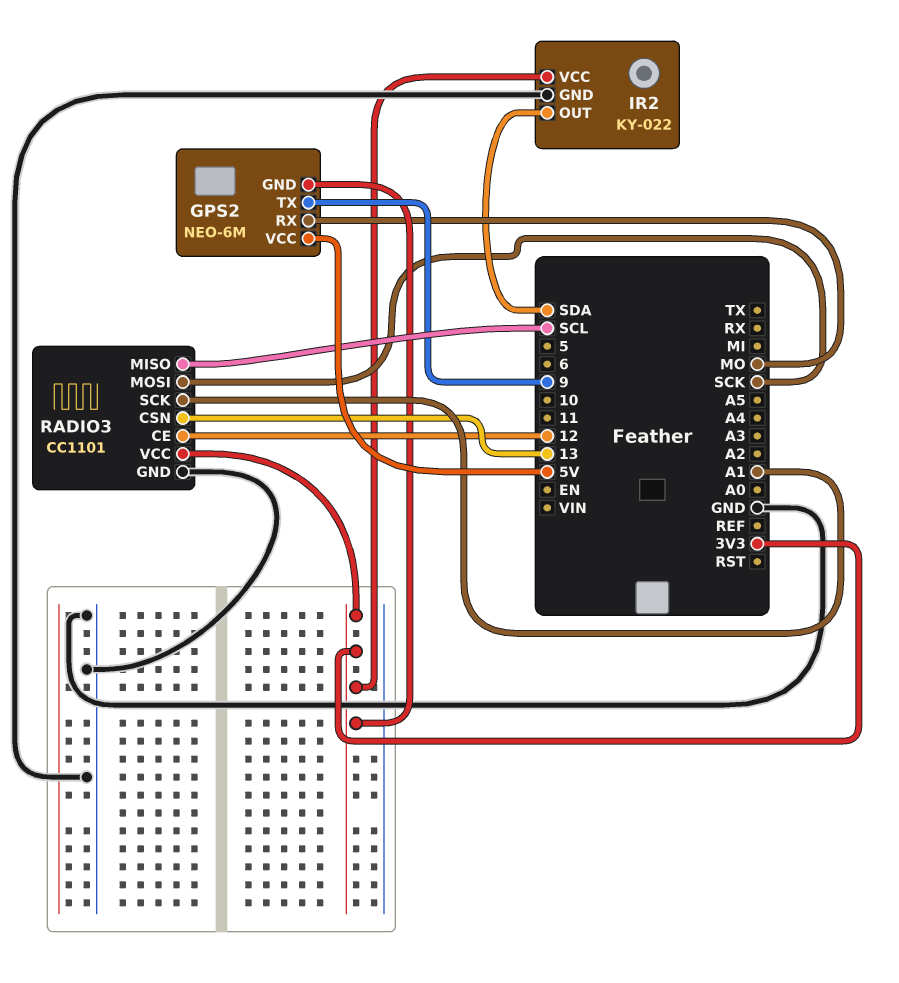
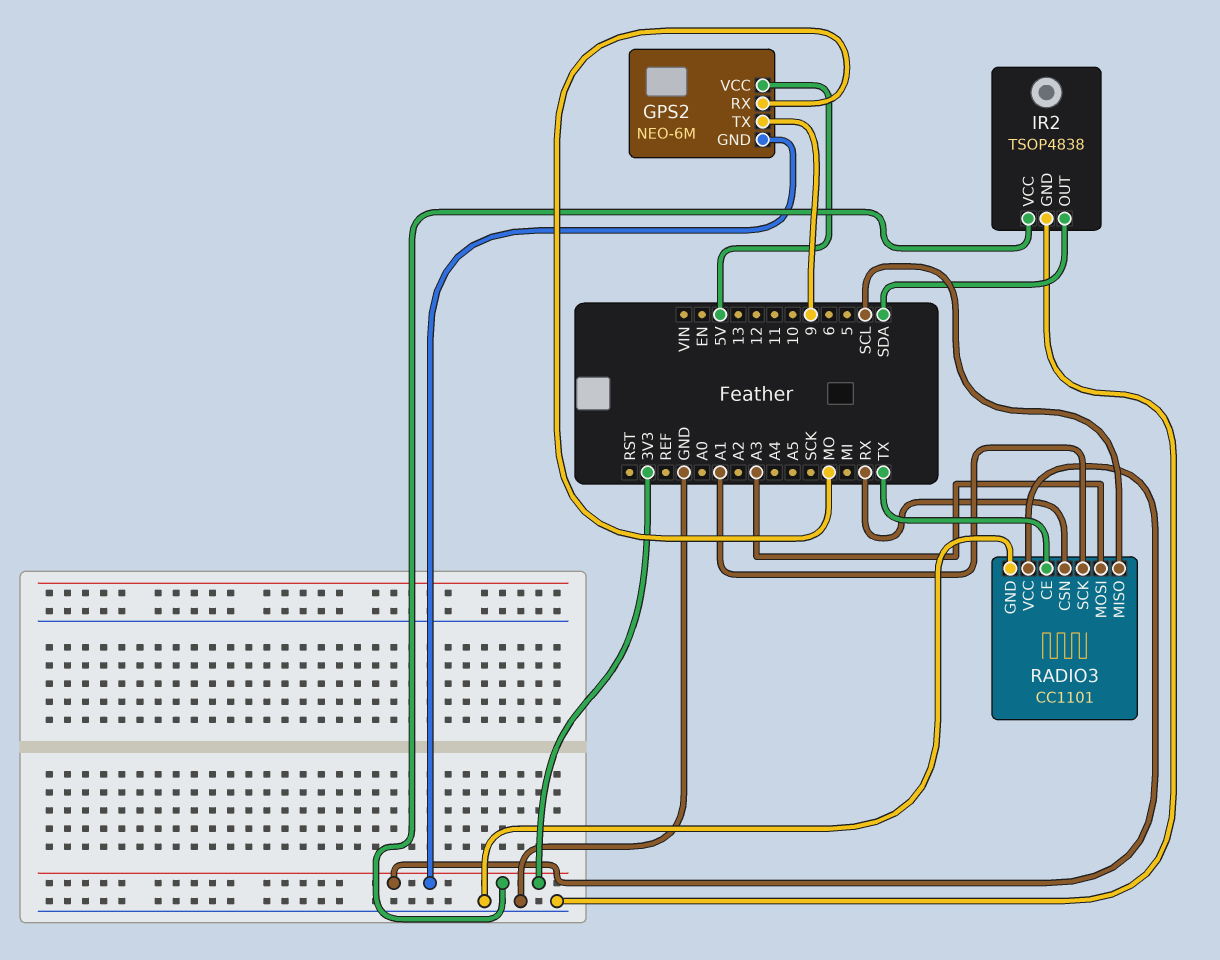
IR2: KY-022 -> TSOP4838
RADIO3 pin CE: 12 -> TX
RADIO3 pin CSN: 13 -> RX
RADIO3 pin MOSI: SCK -> A3

